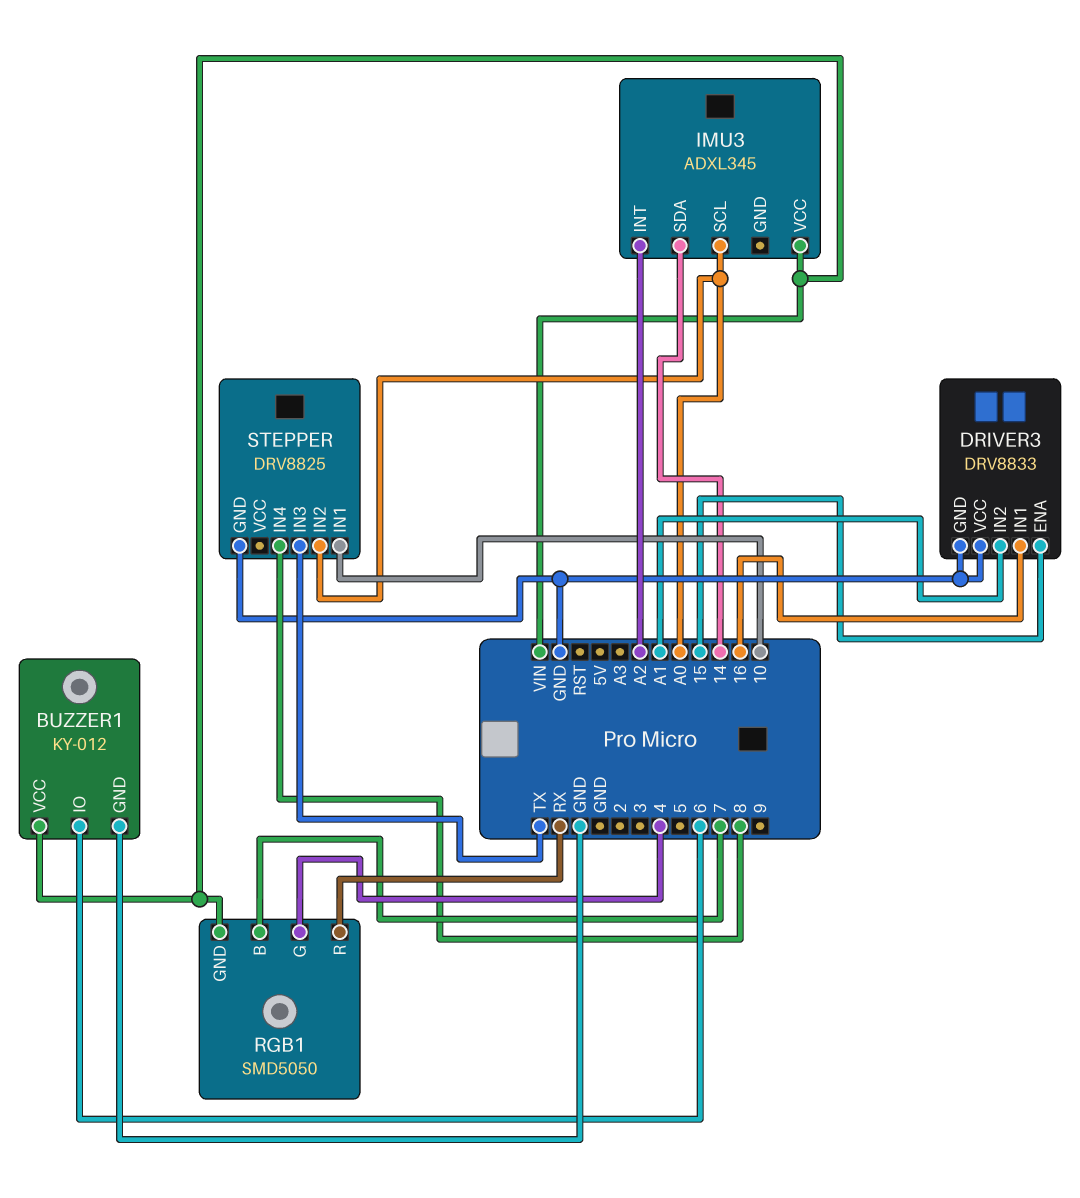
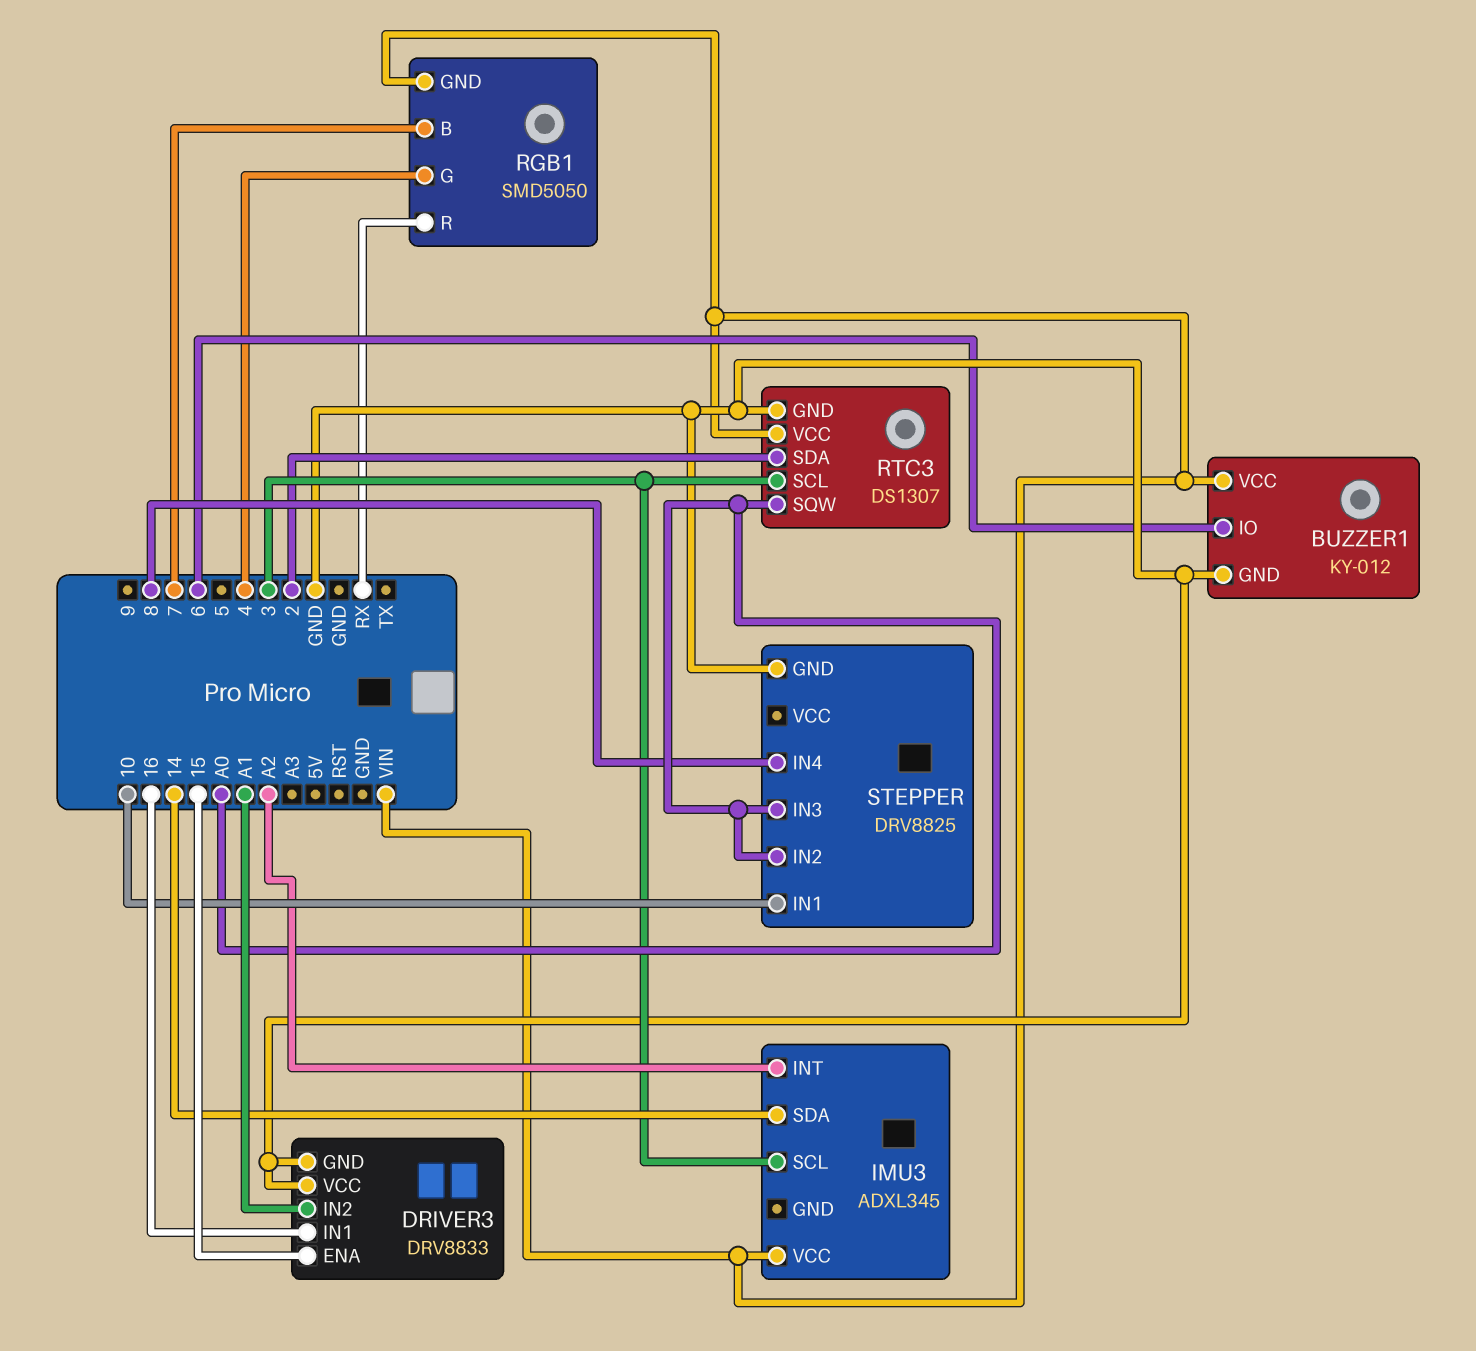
IMU3 pin SCL: A0 -> 3
RTC3: none -> DS1307
RTC3 pin GND: none -> GND
RTC3 pin SCL: none -> 3
RTC3 pin SDA: none -> 2
RTC3 pin SQW: none -> A0
RTC3 pin VCC: none -> VIN
STEPPER pin IN3: TX -> A0

